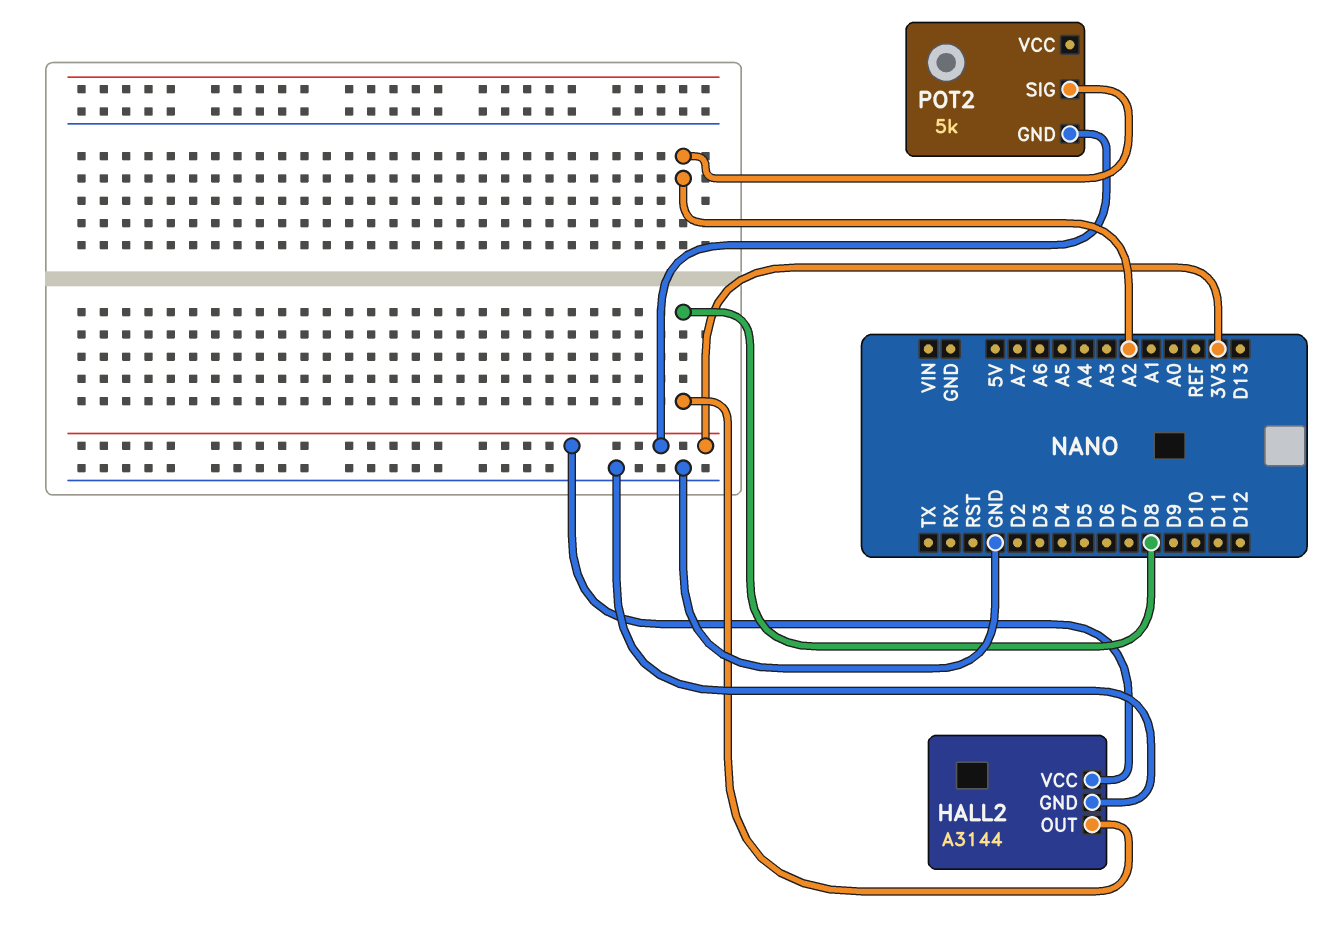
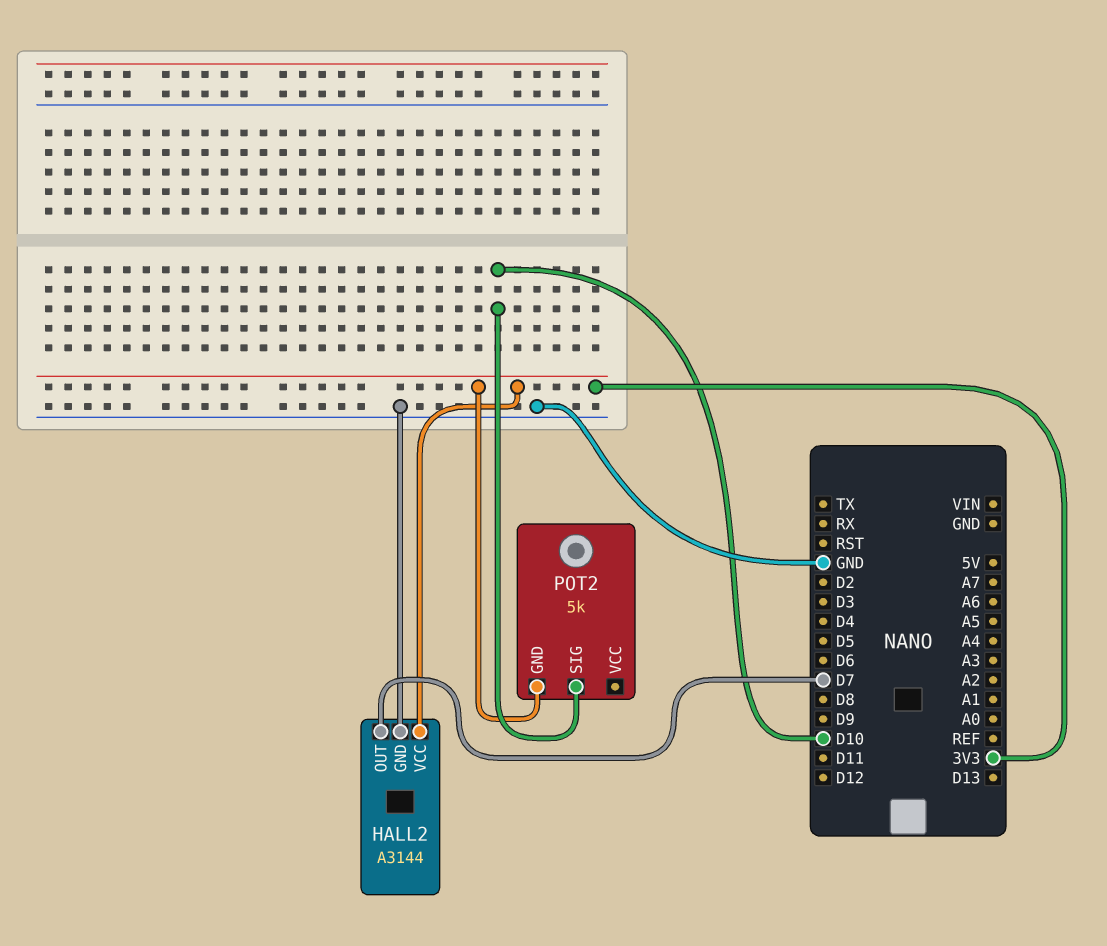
HALL2 pin OUT: D8 -> D7
POT2 pin SIG: A2 -> D10

